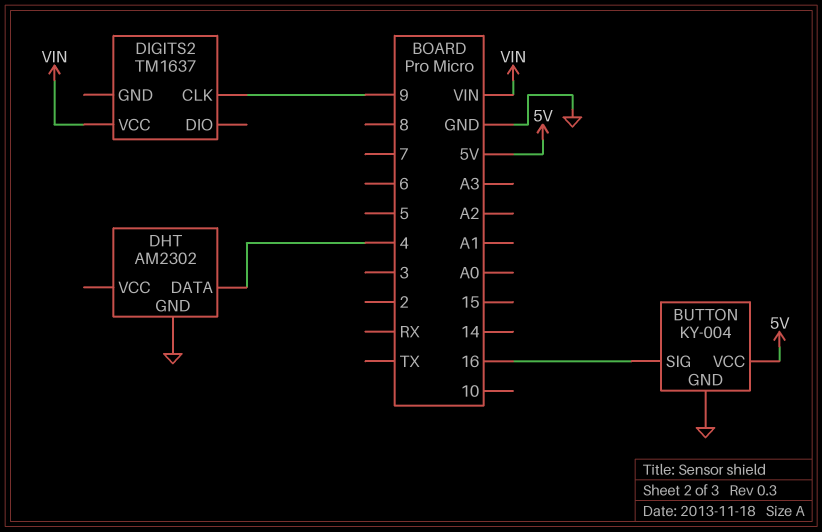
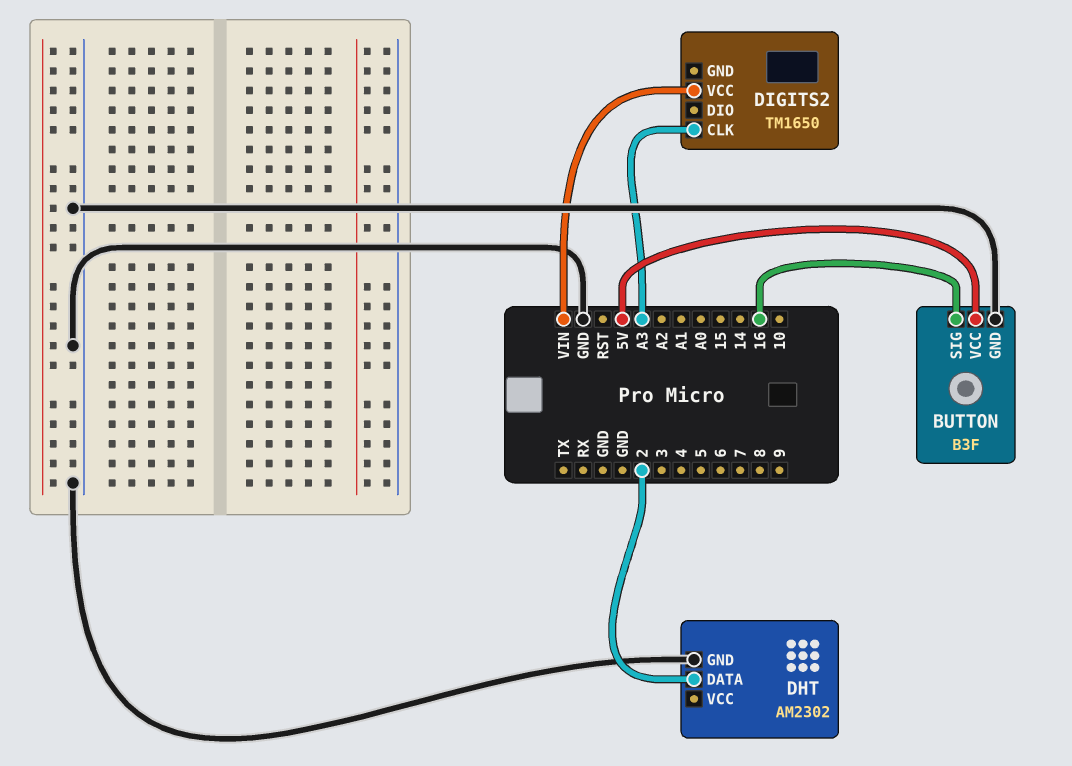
BUTTON: KY-004 -> B3F
DHT pin DATA: 4 -> 2
DIGITS2: TM1637 -> TM1650
DIGITS2 pin CLK: 9 -> A3

